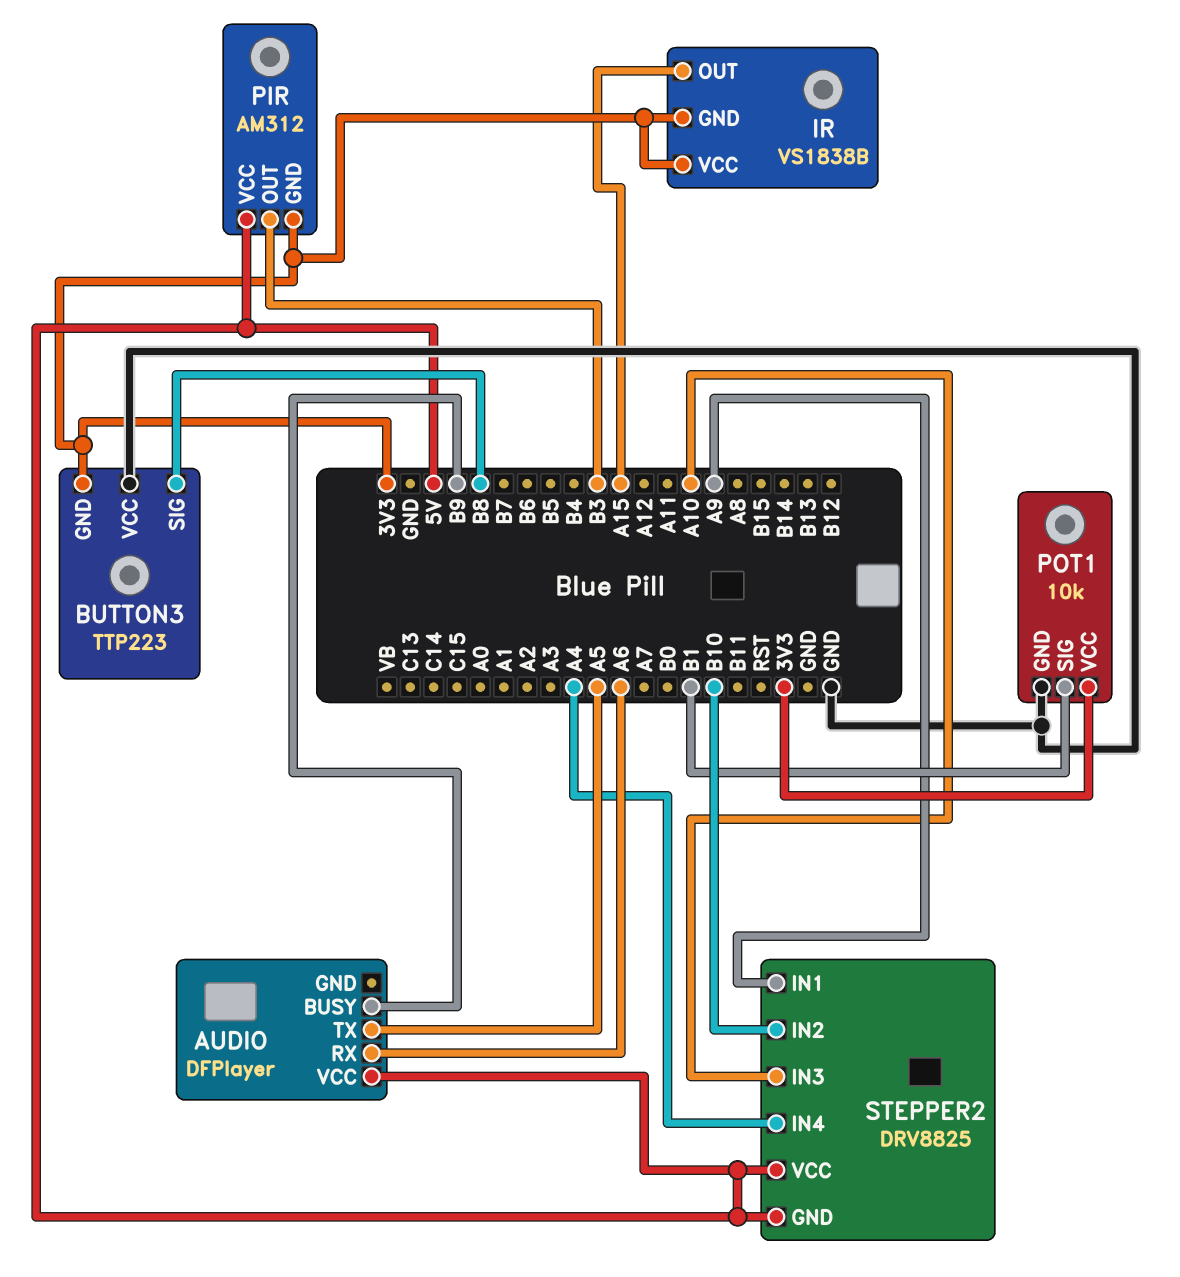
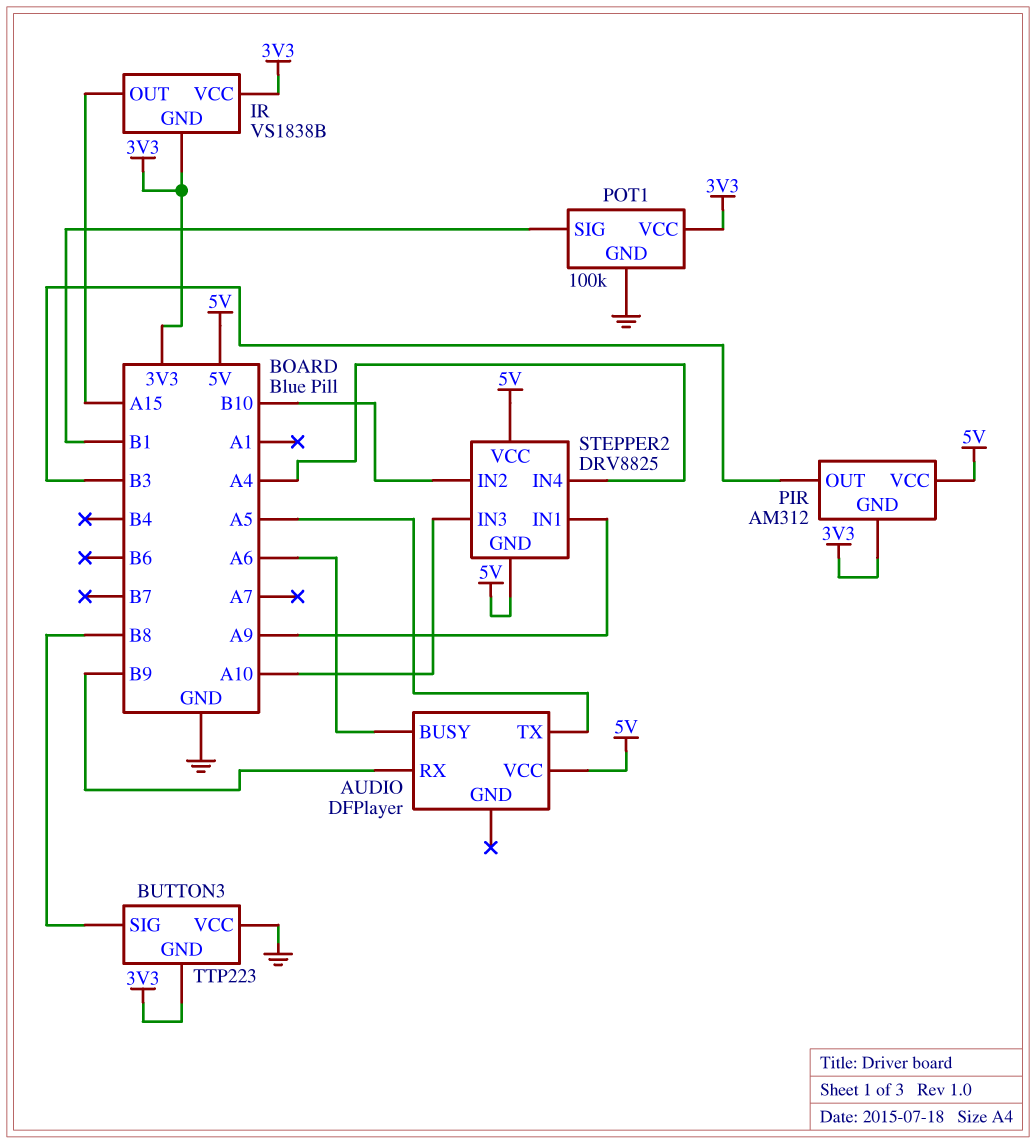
AUDIO pin BUSY: B9 -> A6
AUDIO pin RX: A6 -> B9
POT1: 10k -> 100k

